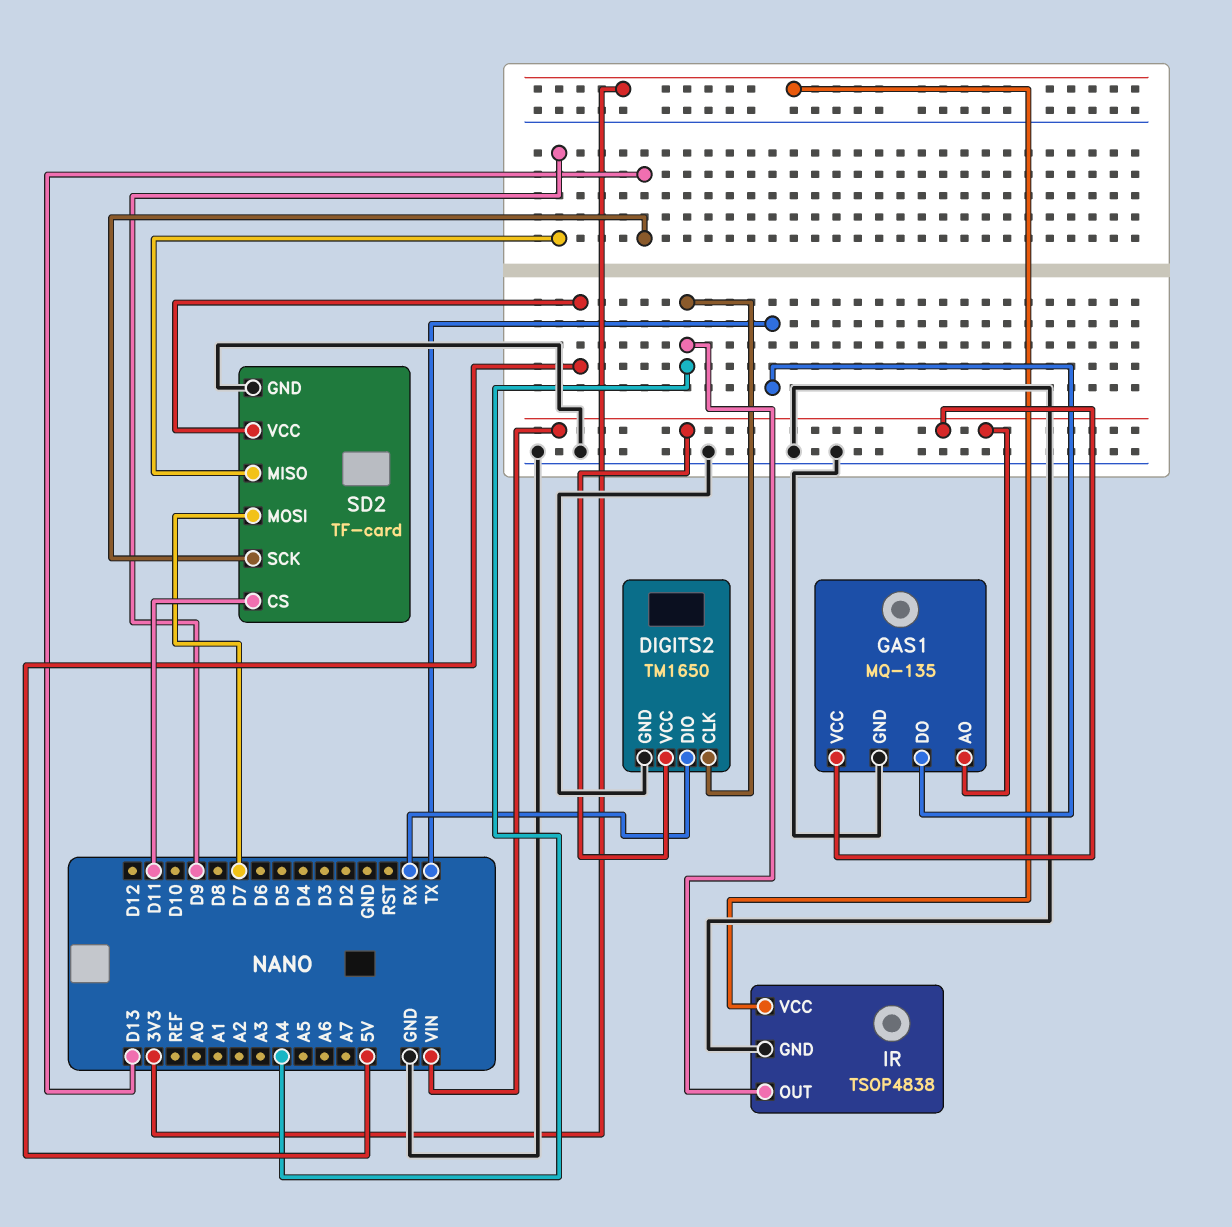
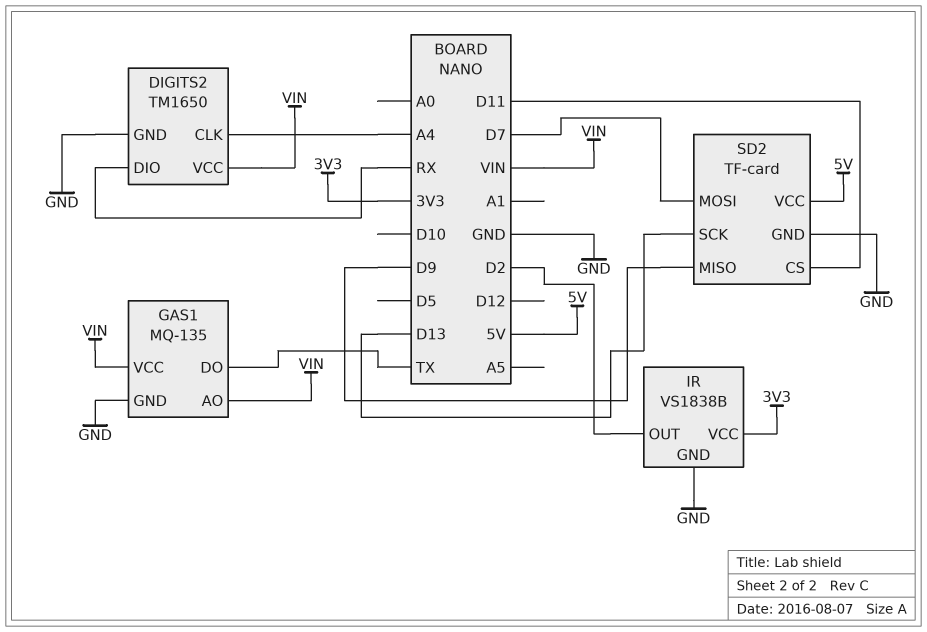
IR: TSOP4838 -> VS1838B
IR pin OUT: A4 -> D2

